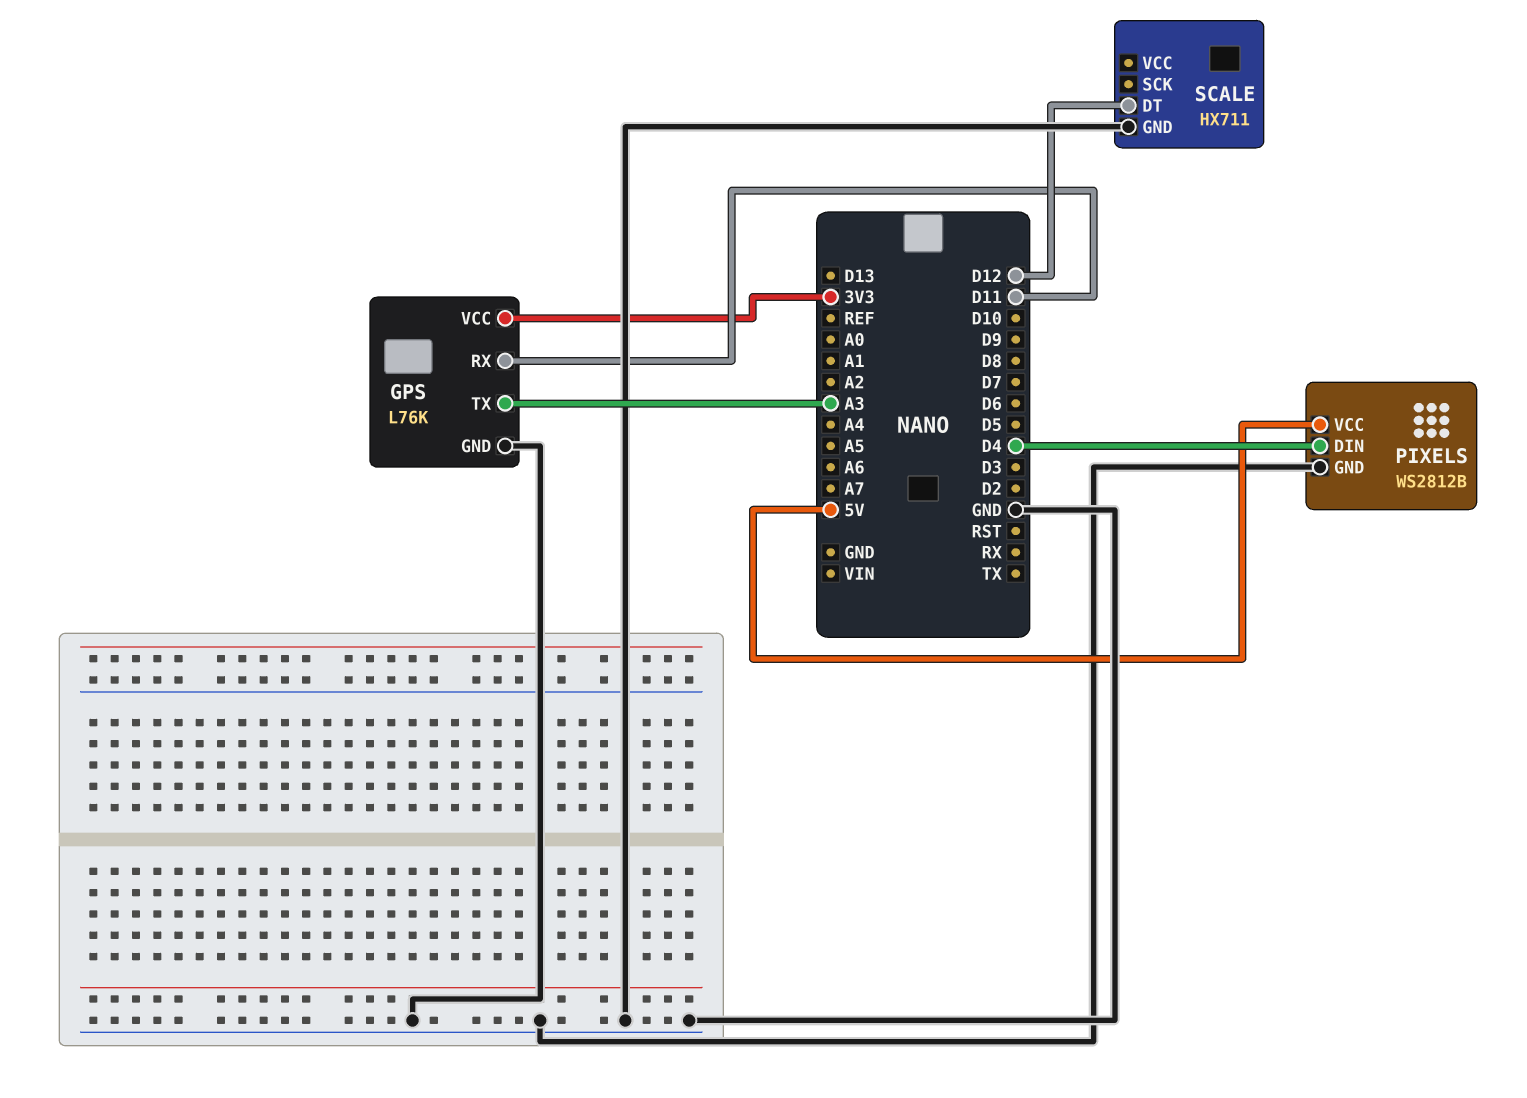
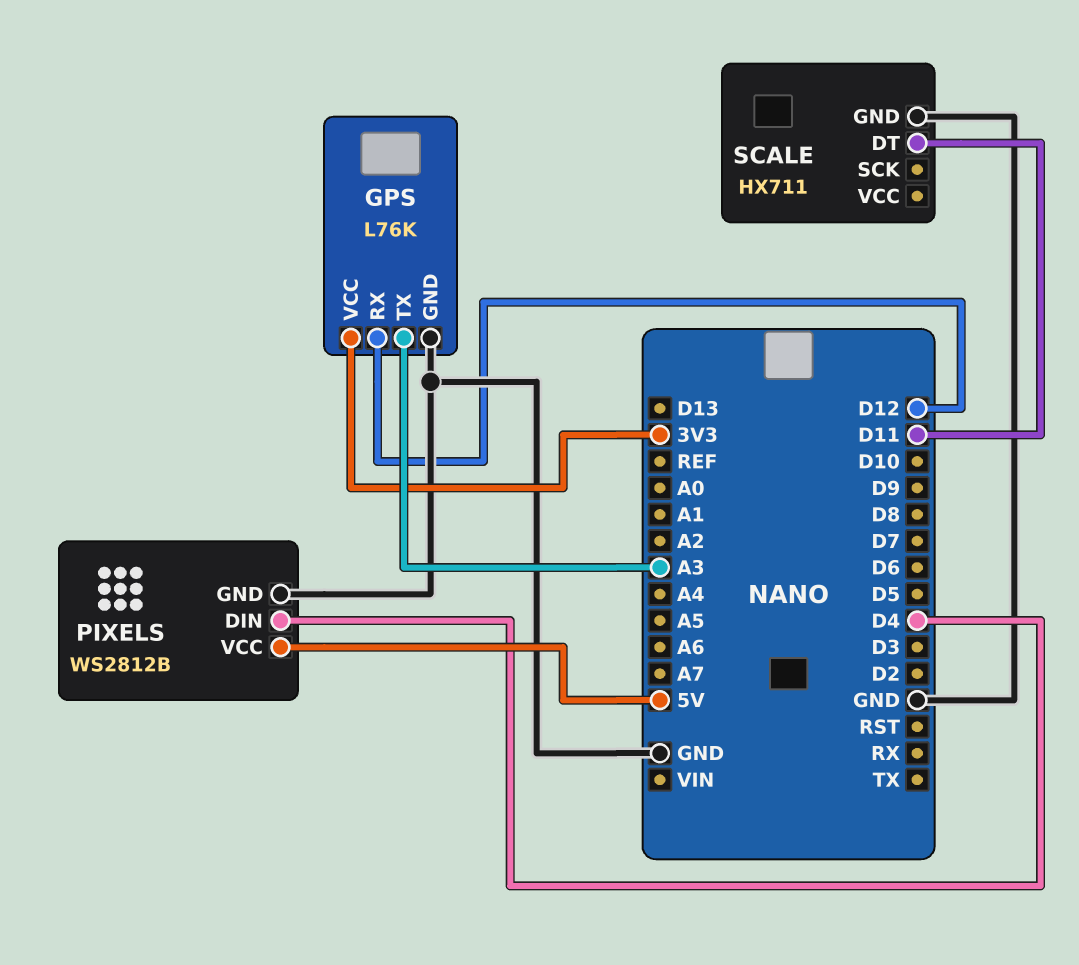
GPS pin RX: D11 -> D12
SCALE pin DT: D12 -> D11

